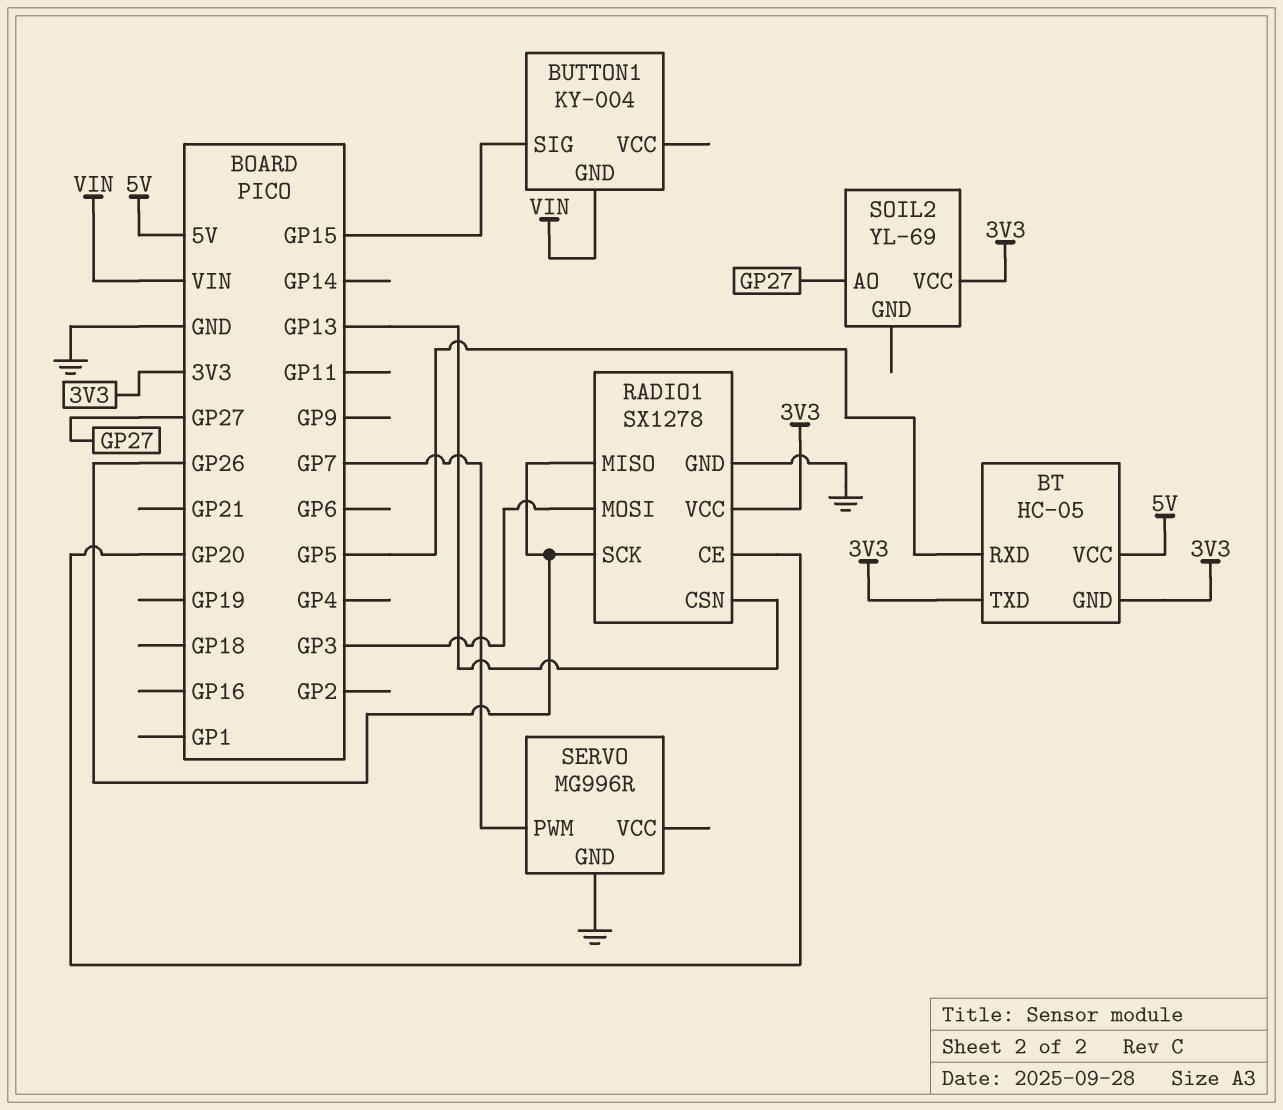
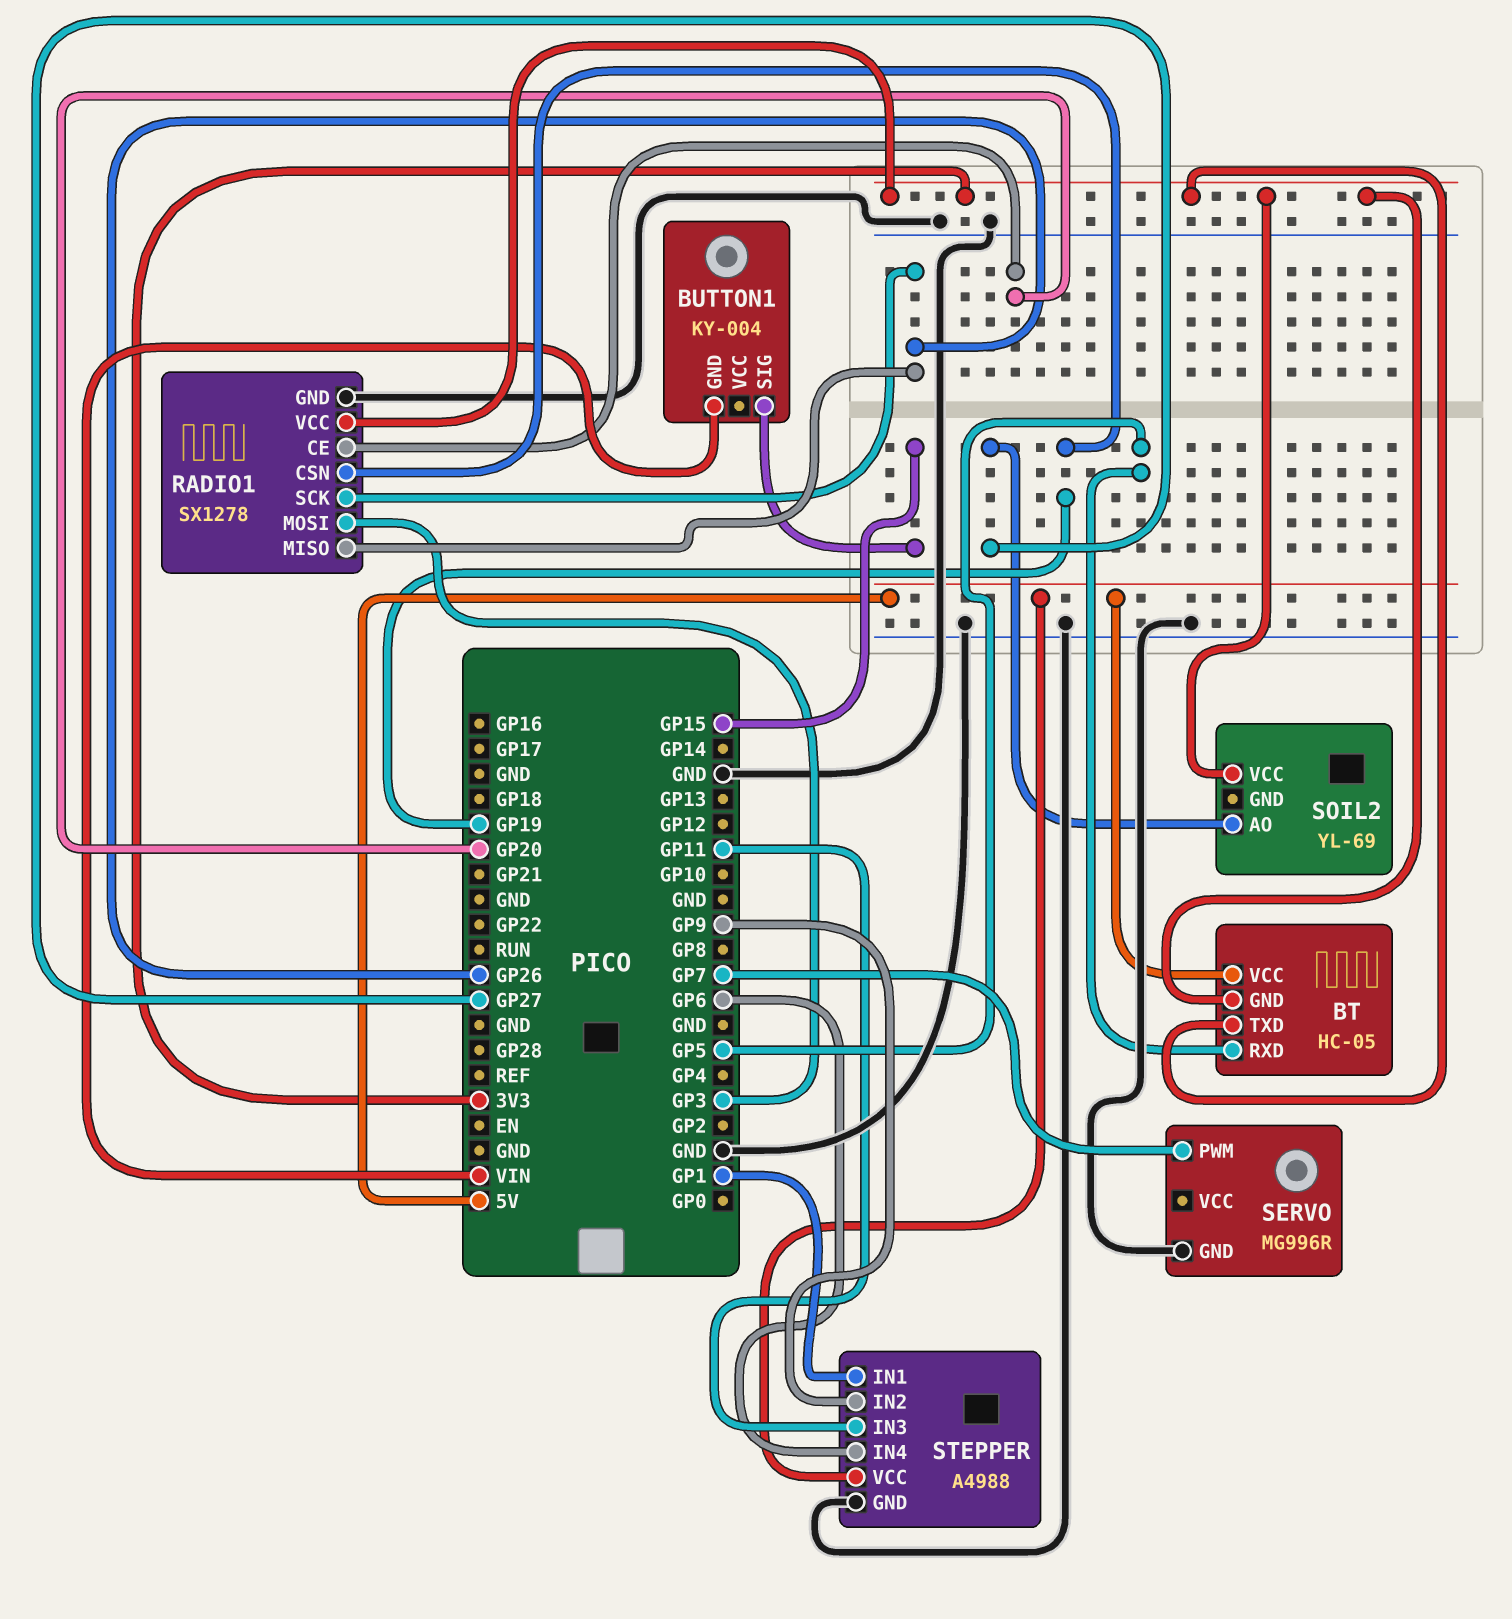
RADIO1 pin CSN: GP13 -> GP19
STEPPER: none -> A4988
STEPPER pin GND: none -> GND
STEPPER pin IN1: none -> GP1
STEPPER pin IN2: none -> GP9
STEPPER pin IN3: none -> GP11
STEPPER pin IN4: none -> GP6
STEPPER pin VCC: none -> 5V

